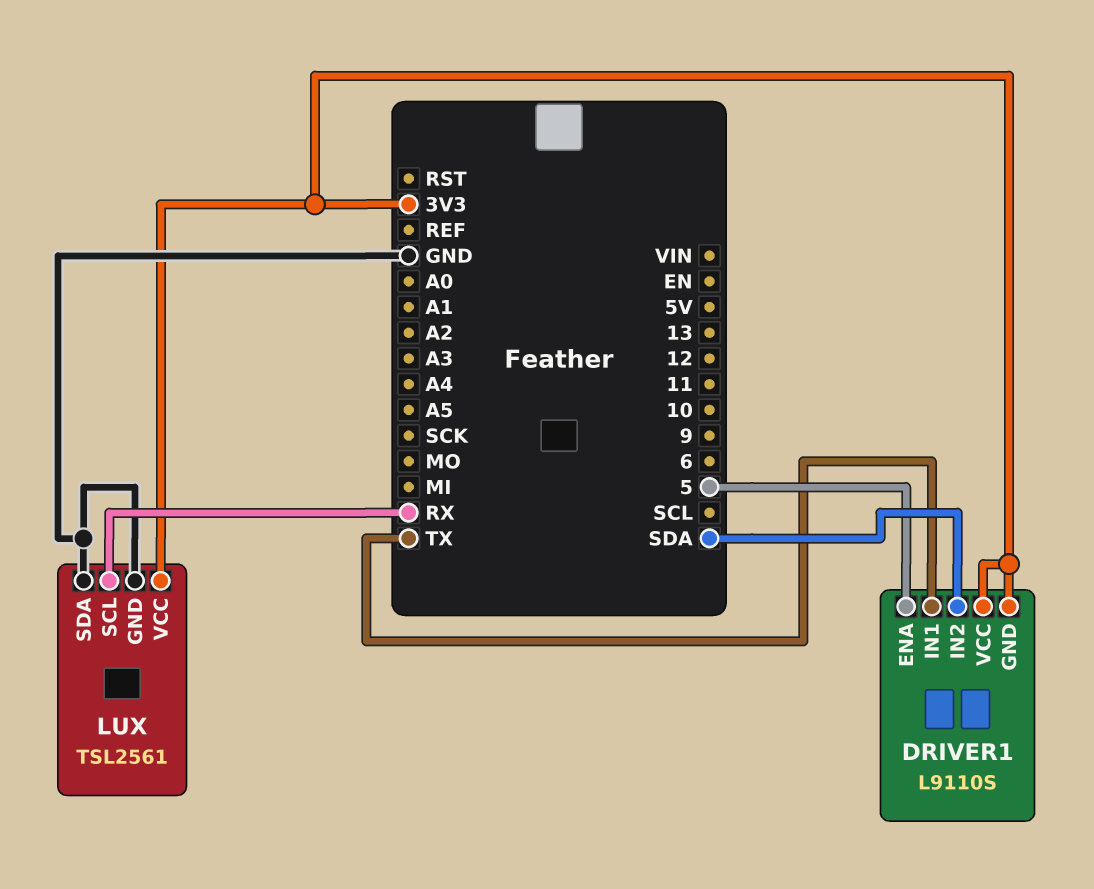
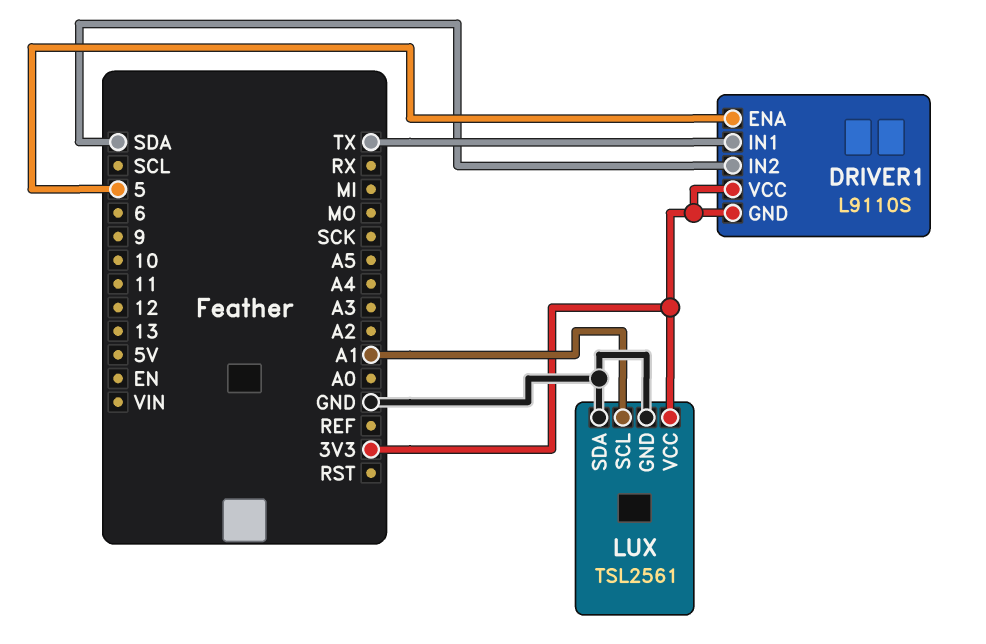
LUX pin SCL: RX -> A1

